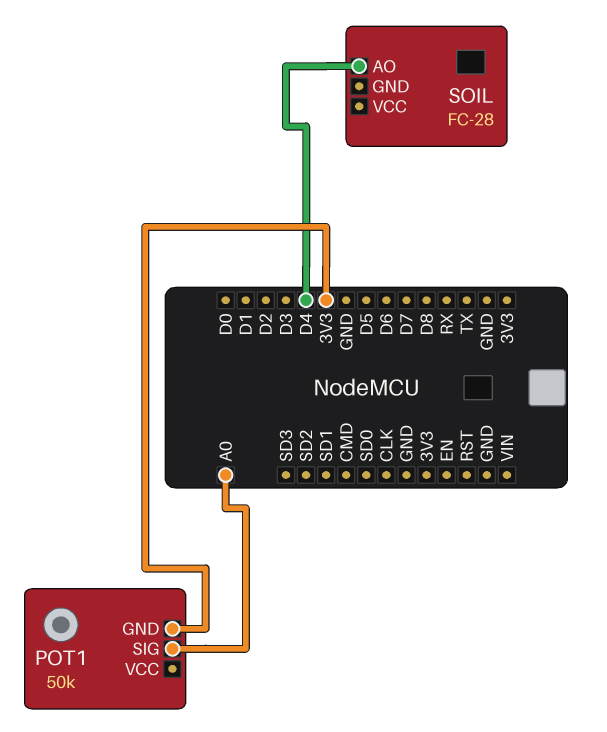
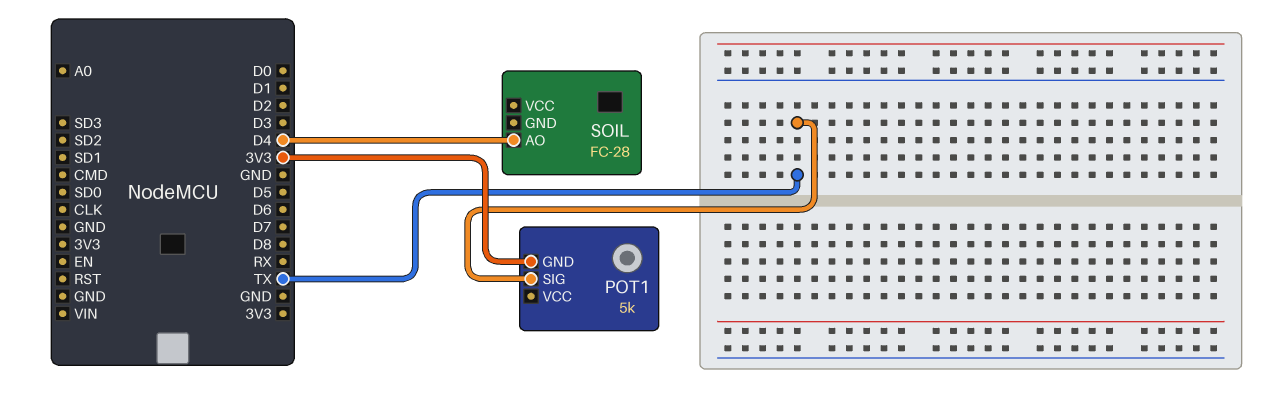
POT1: 50k -> 5k
POT1 pin SIG: A0 -> TX

